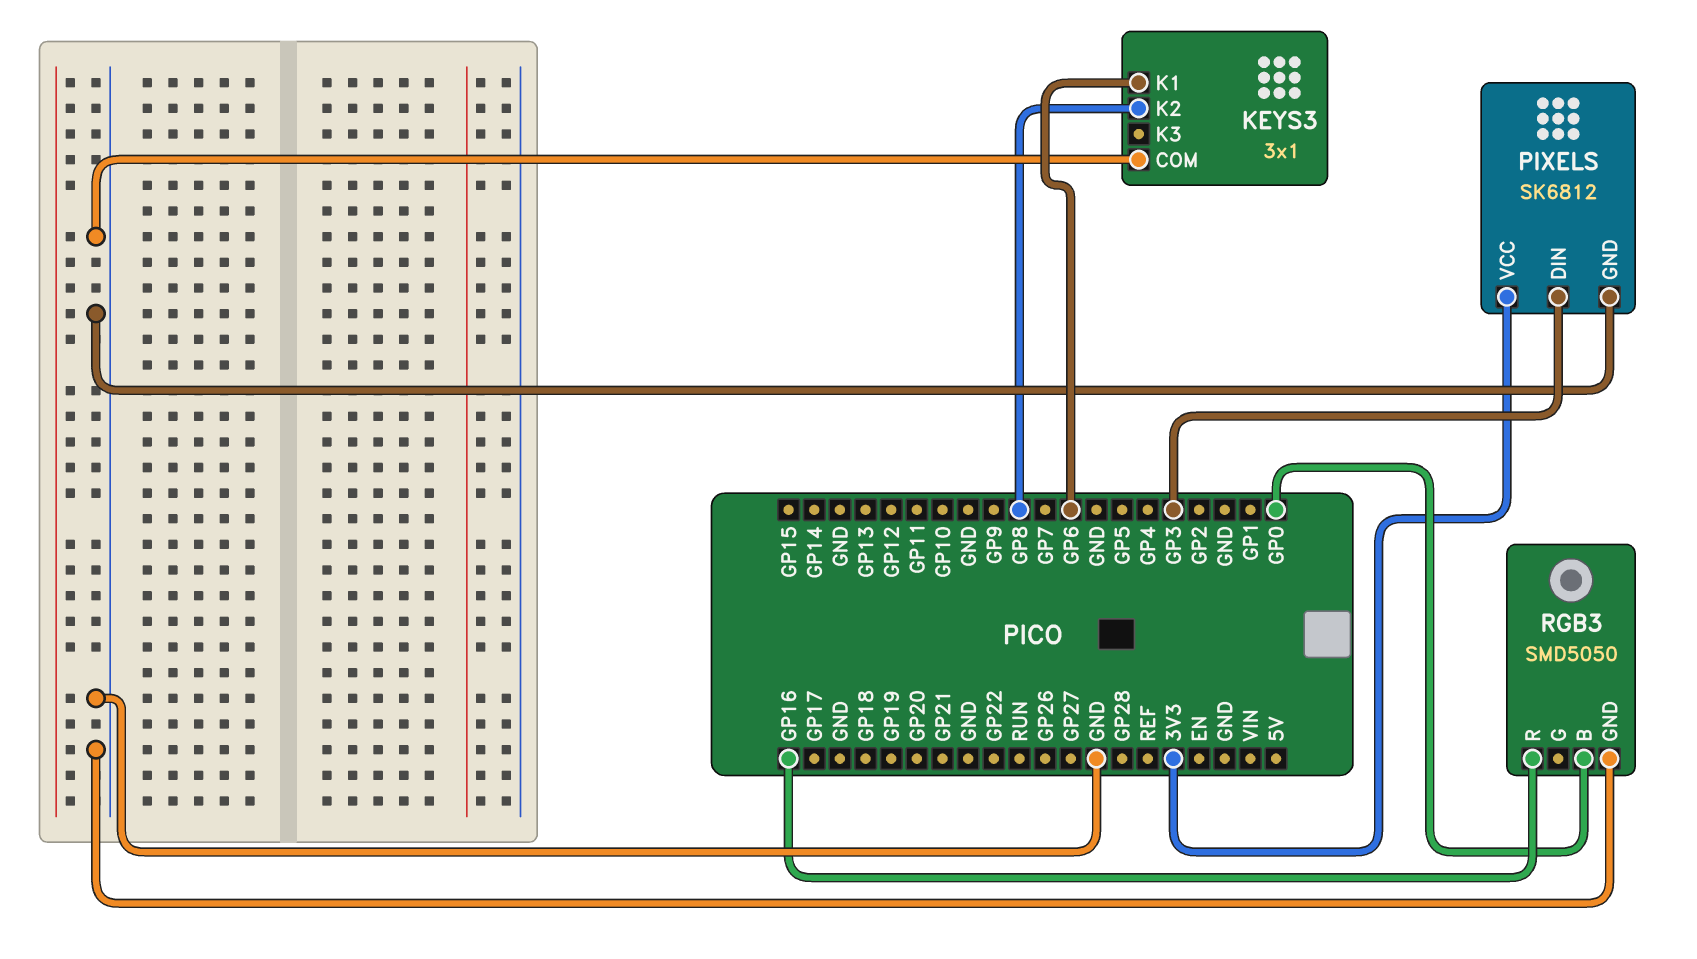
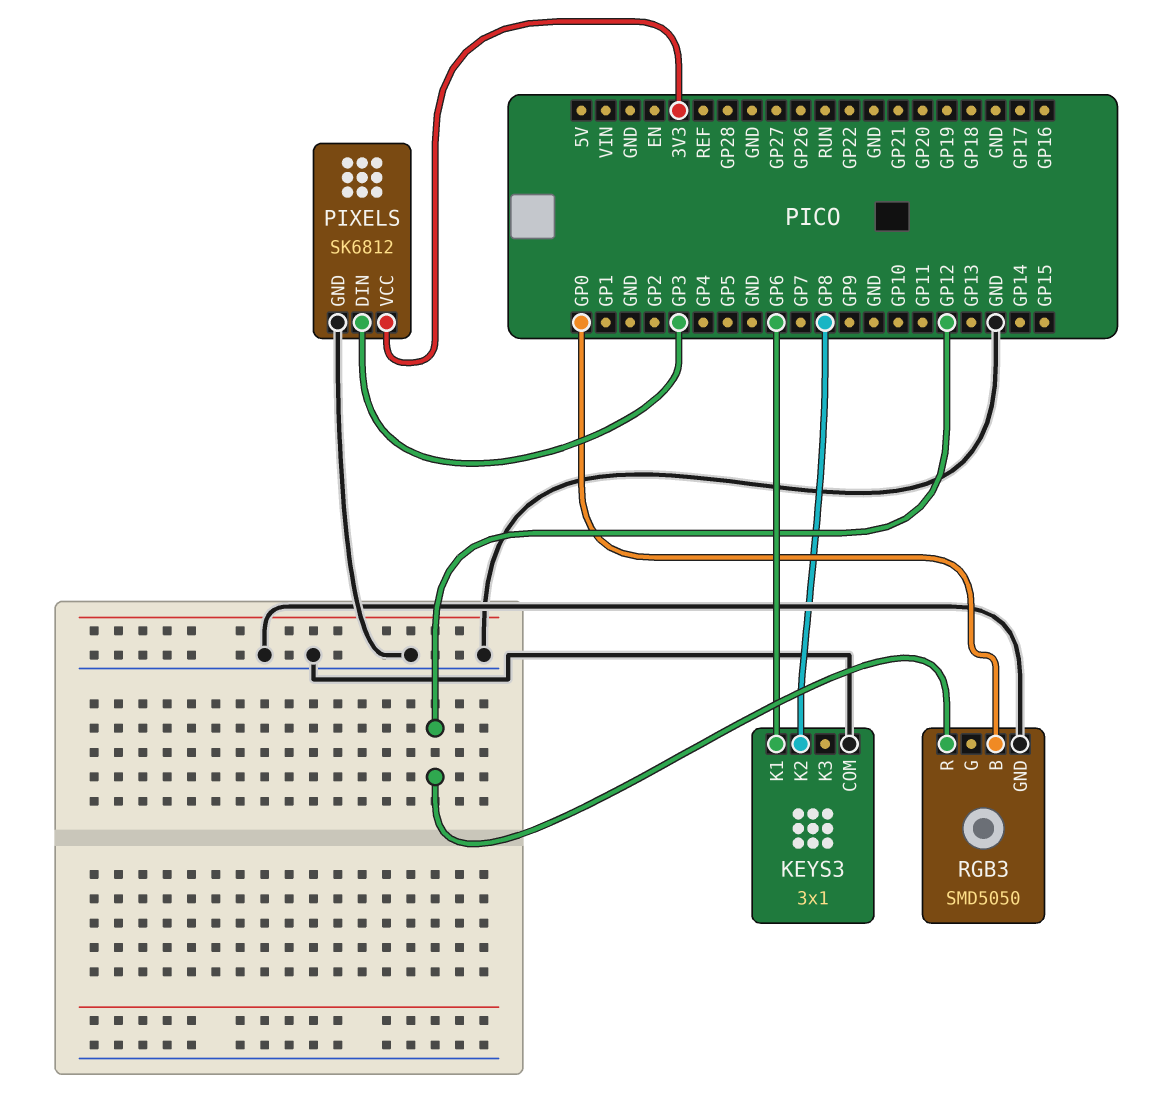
RGB3 pin R: GP16 -> GP12

